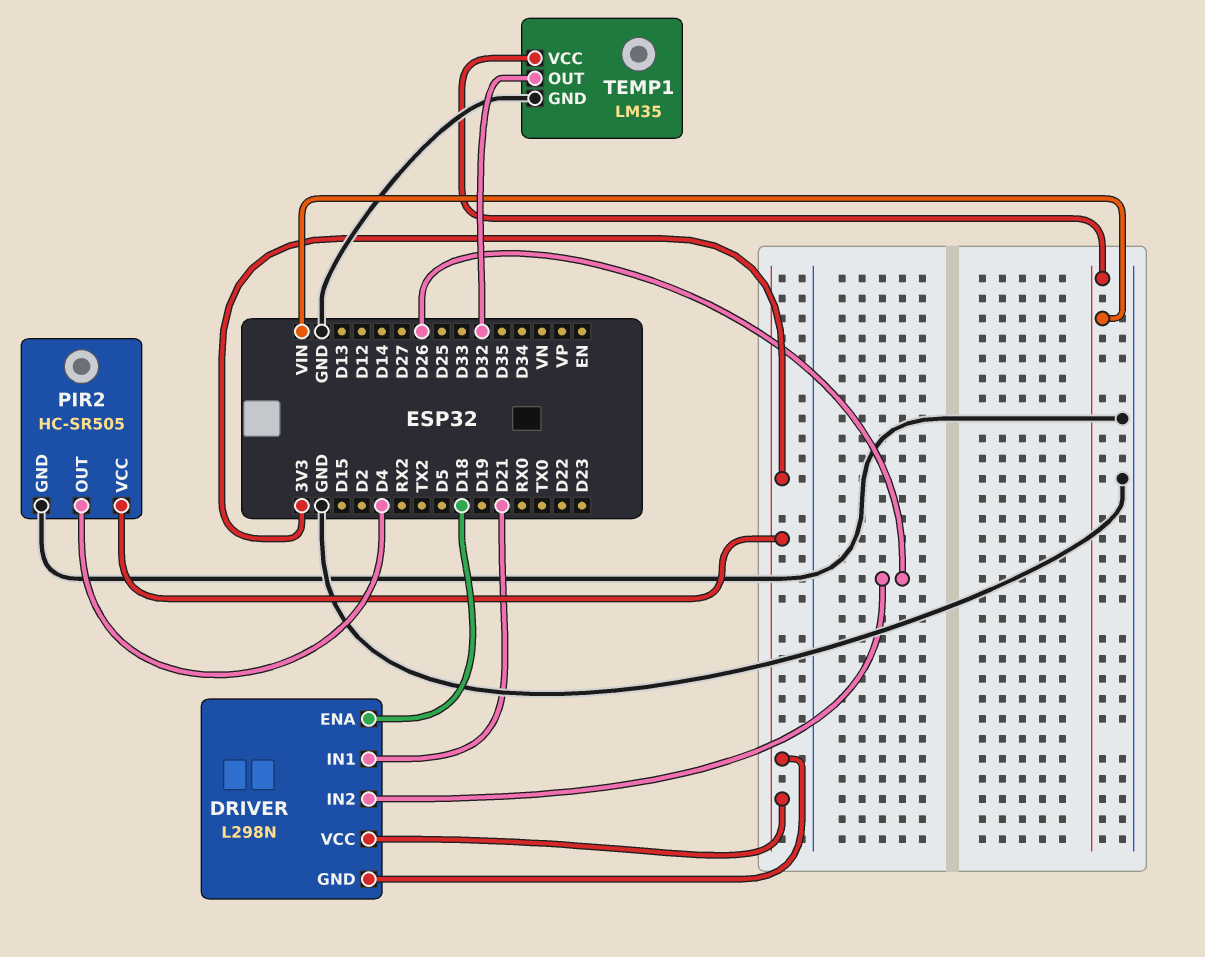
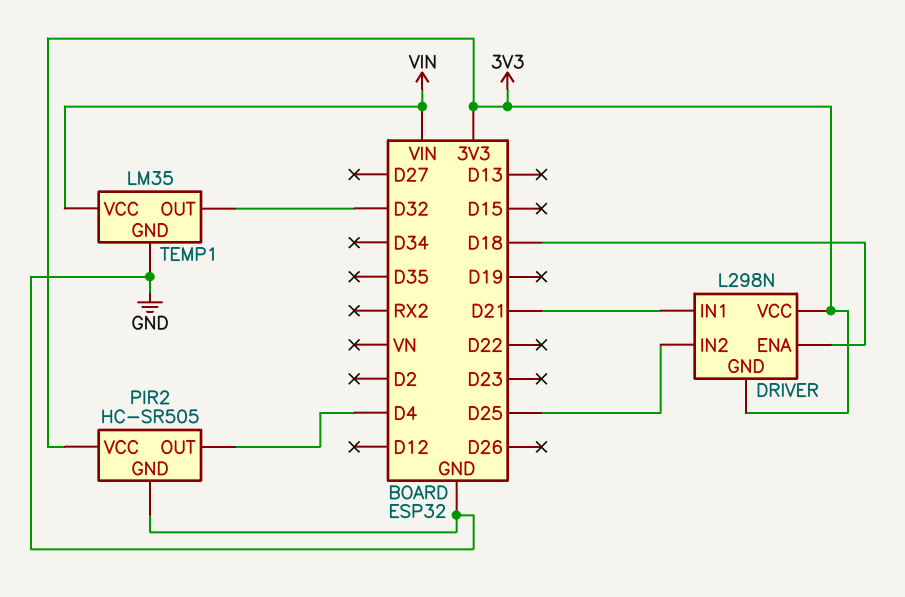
DRIVER pin IN2: D26 -> D25

